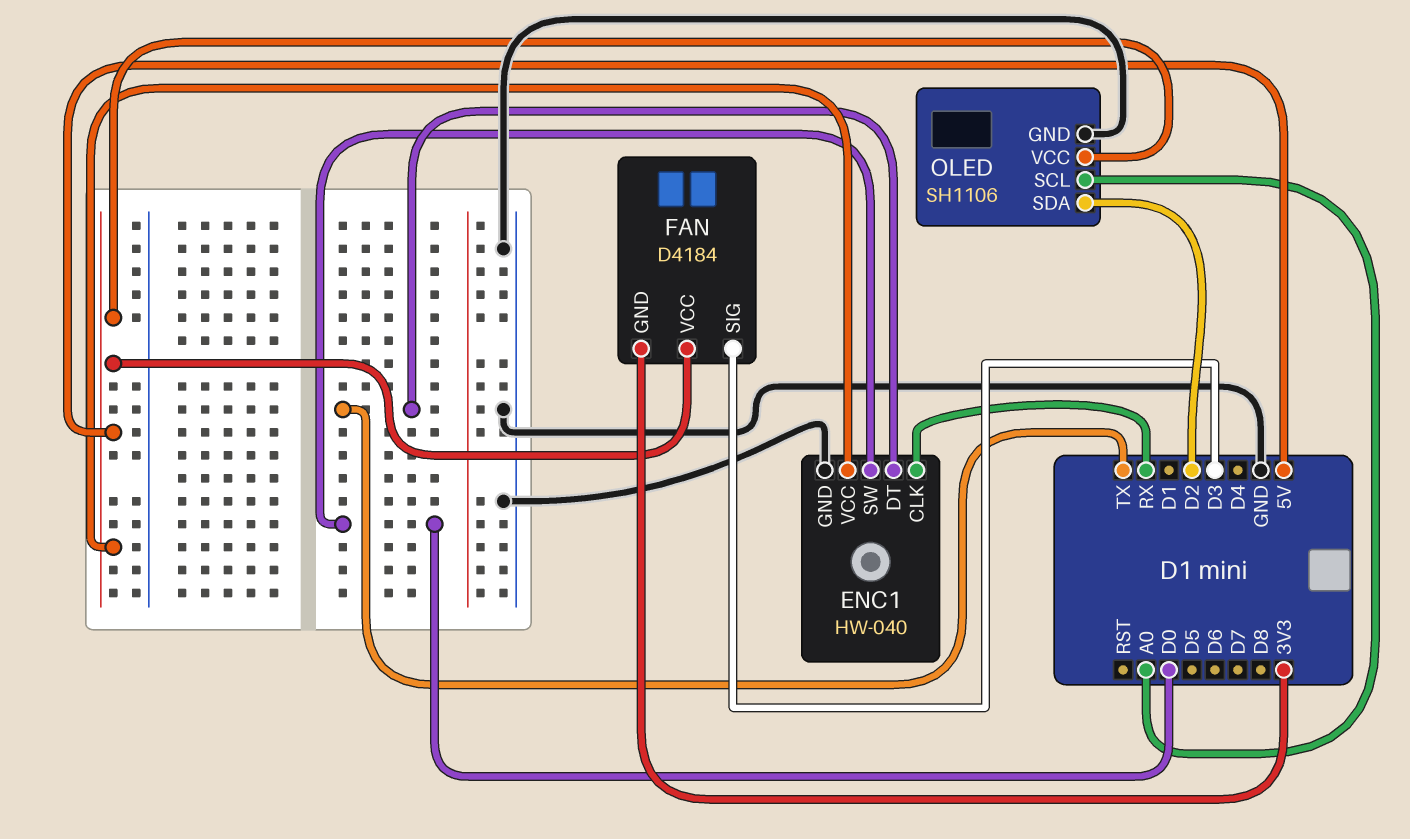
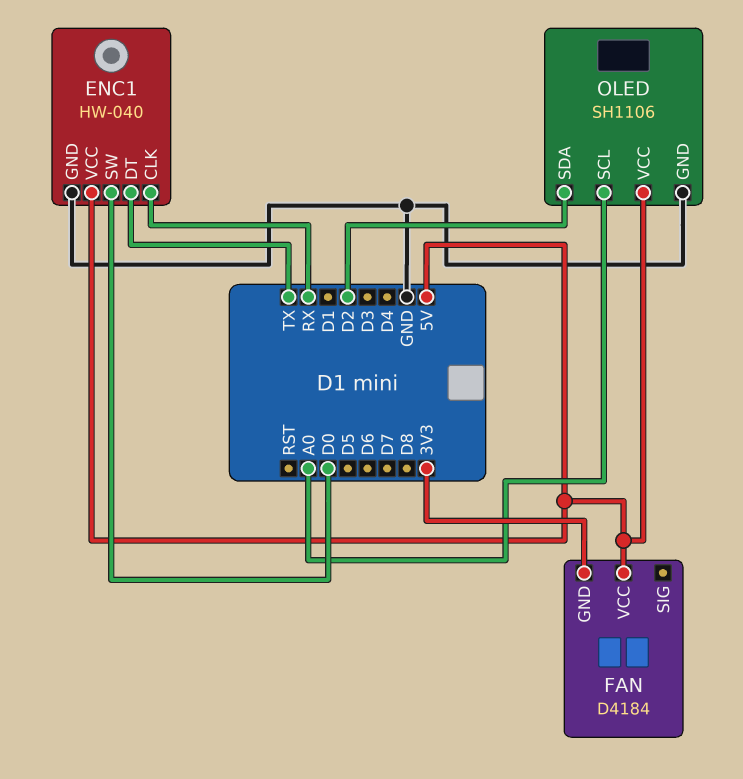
FAN pin SIG: D3 -> none

